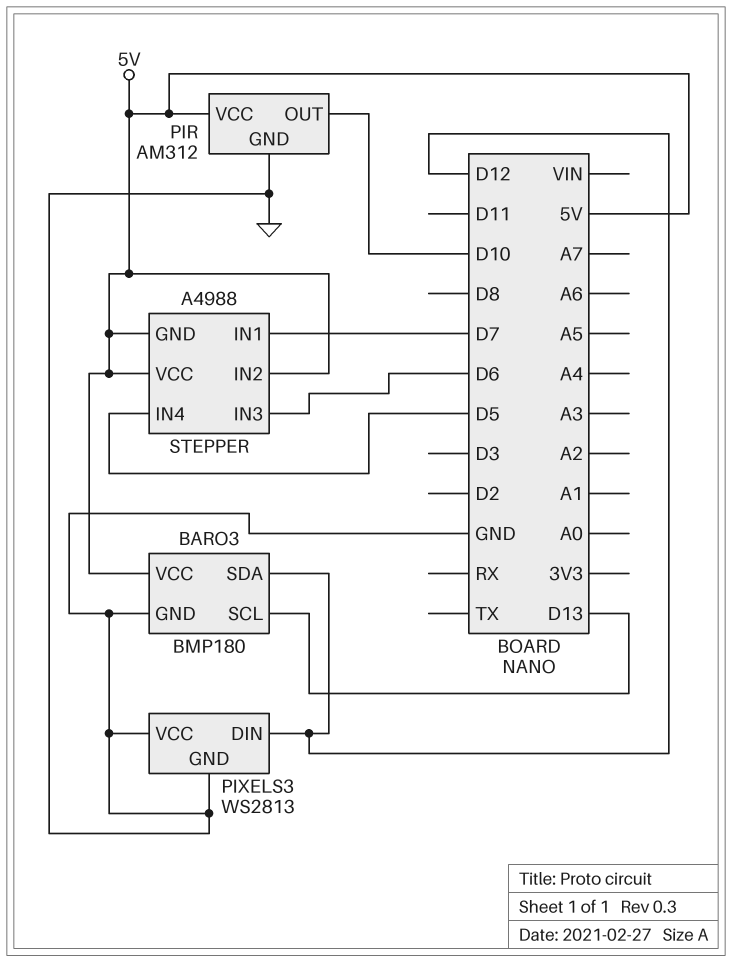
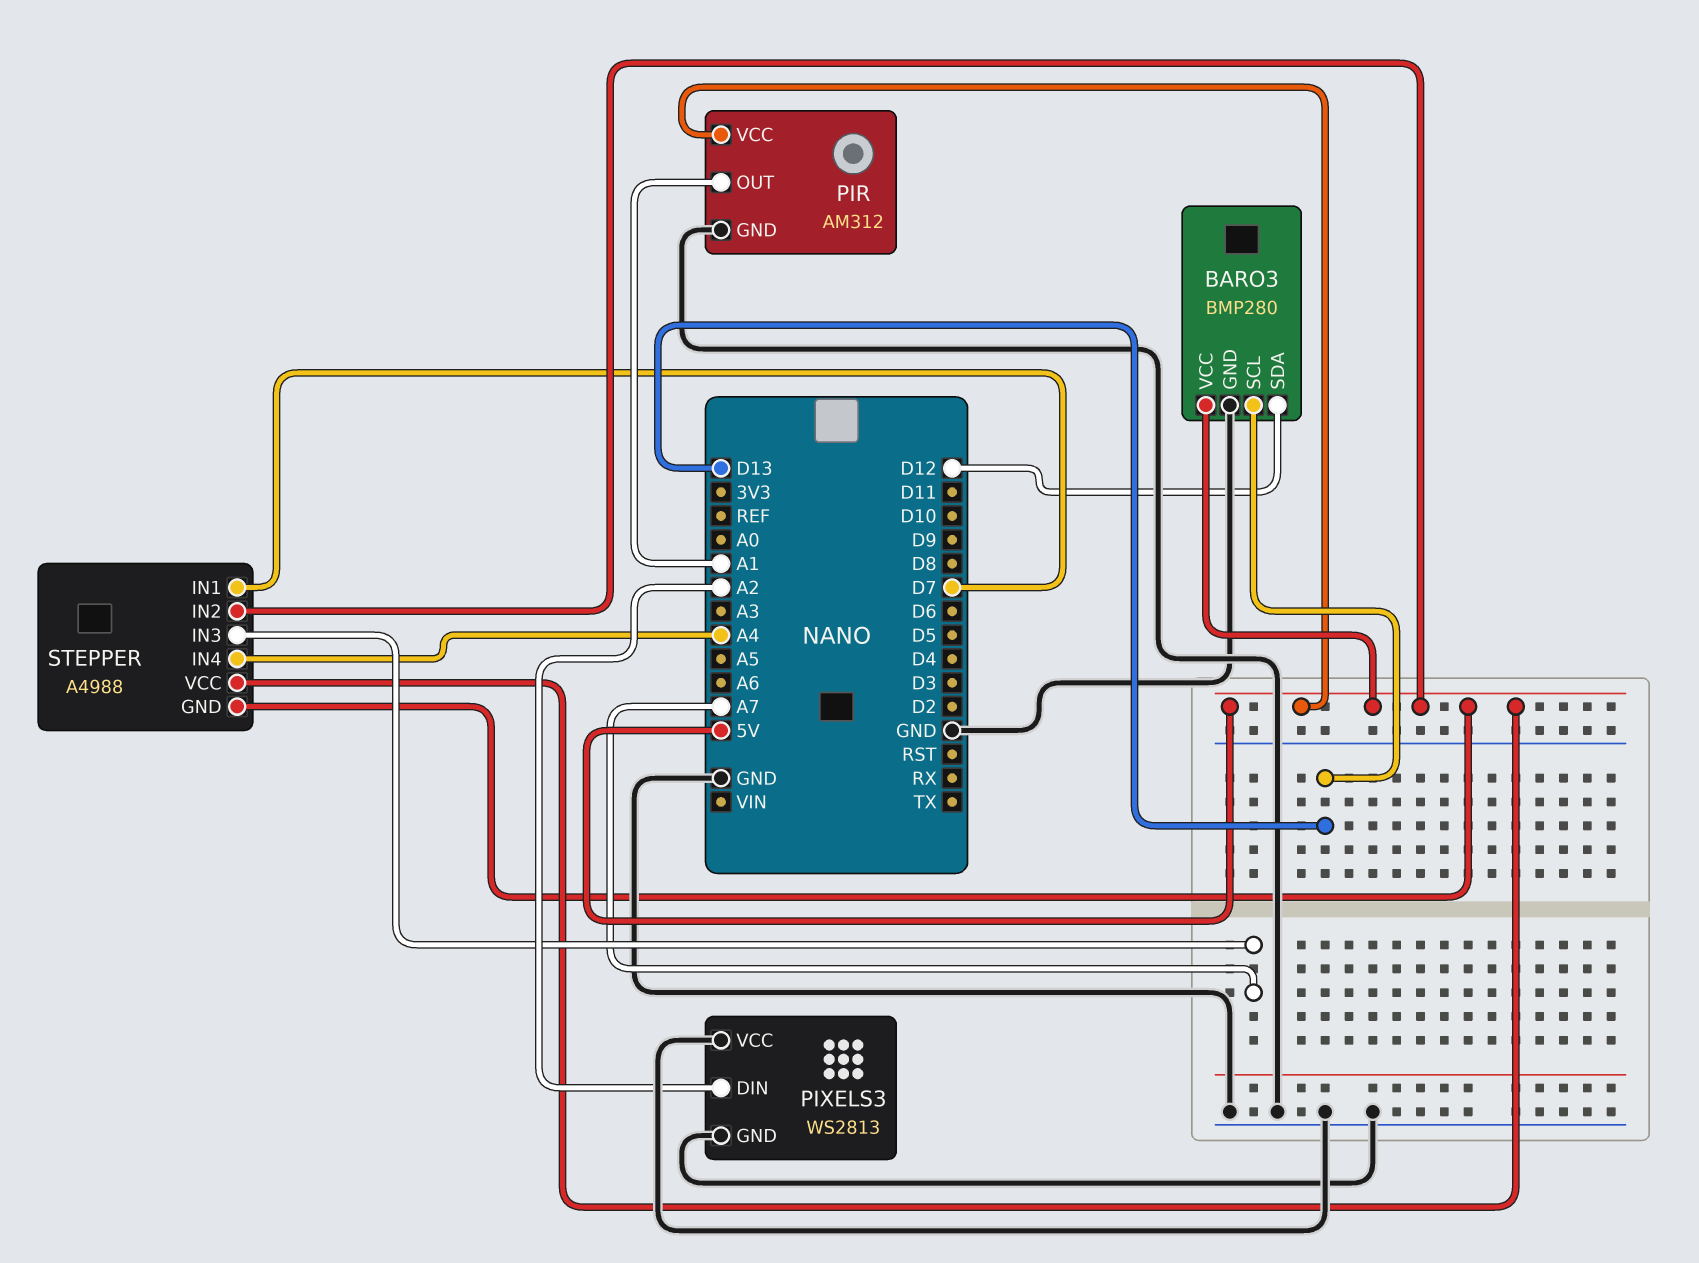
BARO3: BMP180 -> BMP280
PIR pin OUT: D10 -> A1
PIXELS3 pin DIN: D12 -> A2
STEPPER pin IN3: D6 -> A7
STEPPER pin IN4: D5 -> A4

